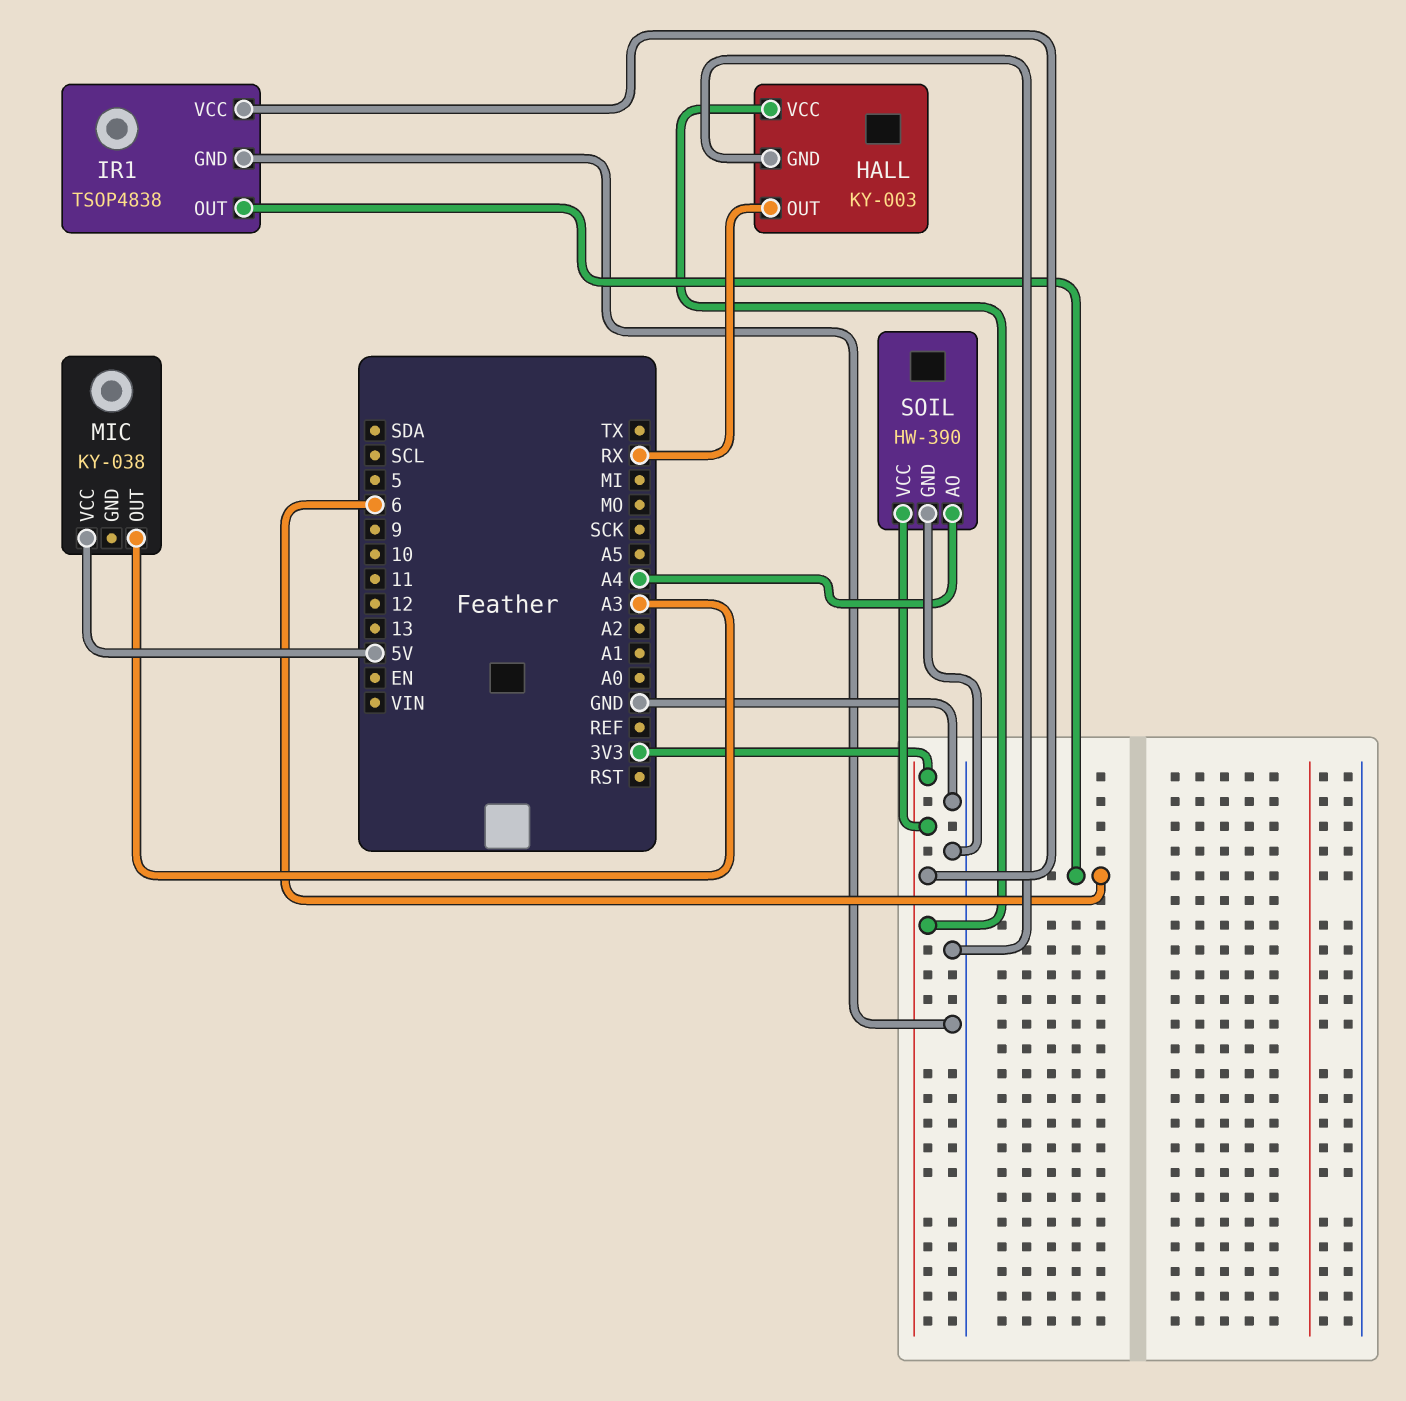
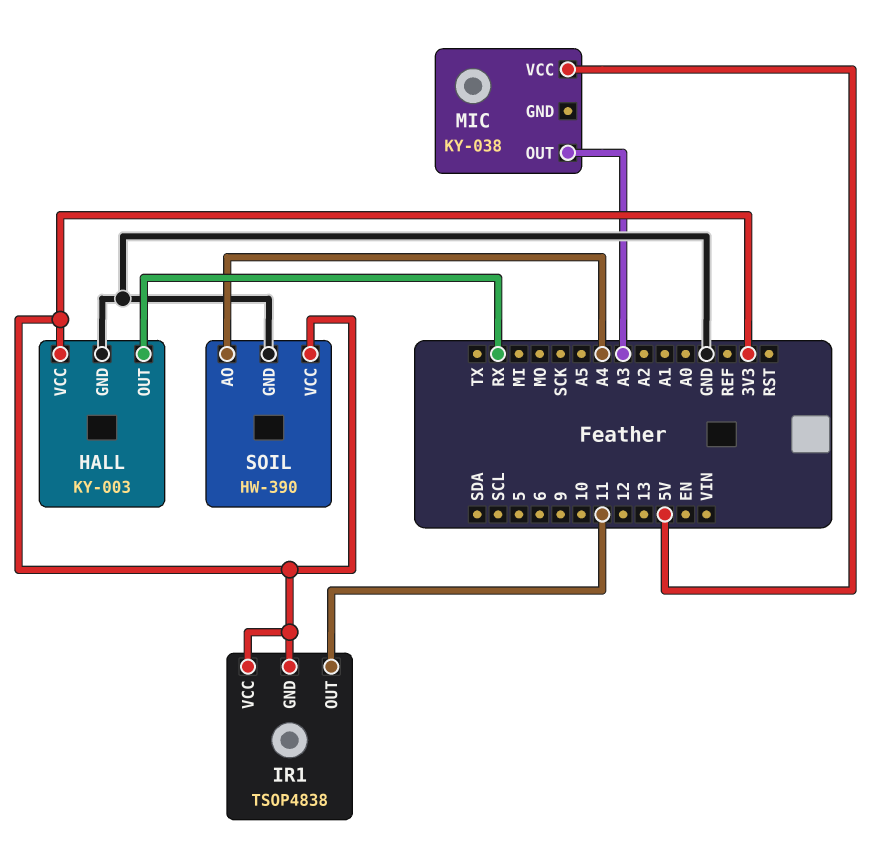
IR1 pin GND: GND -> 3V3
IR1 pin OUT: 6 -> 11

